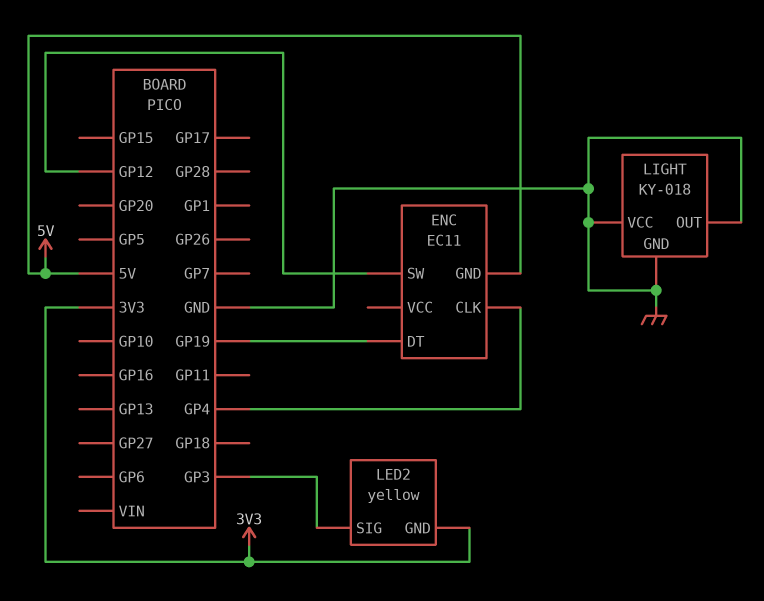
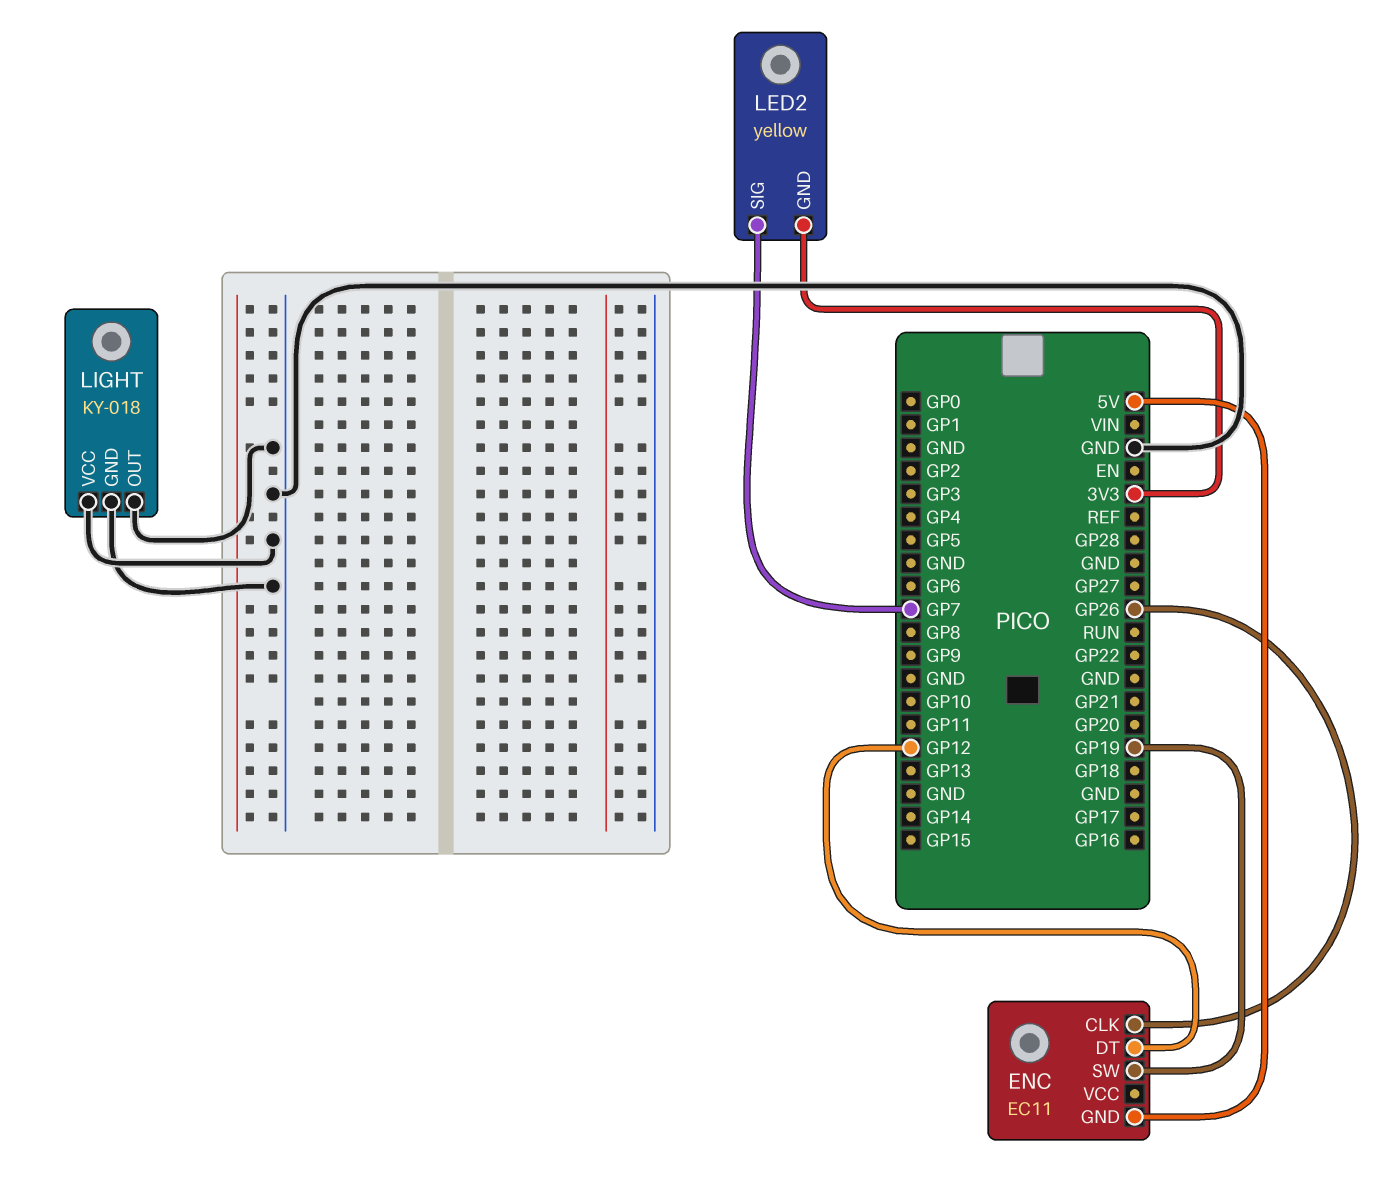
ENC pin CLK: GP4 -> GP26
ENC pin DT: GP19 -> GP12
ENC pin SW: GP12 -> GP19
LED2 pin SIG: GP3 -> GP7

